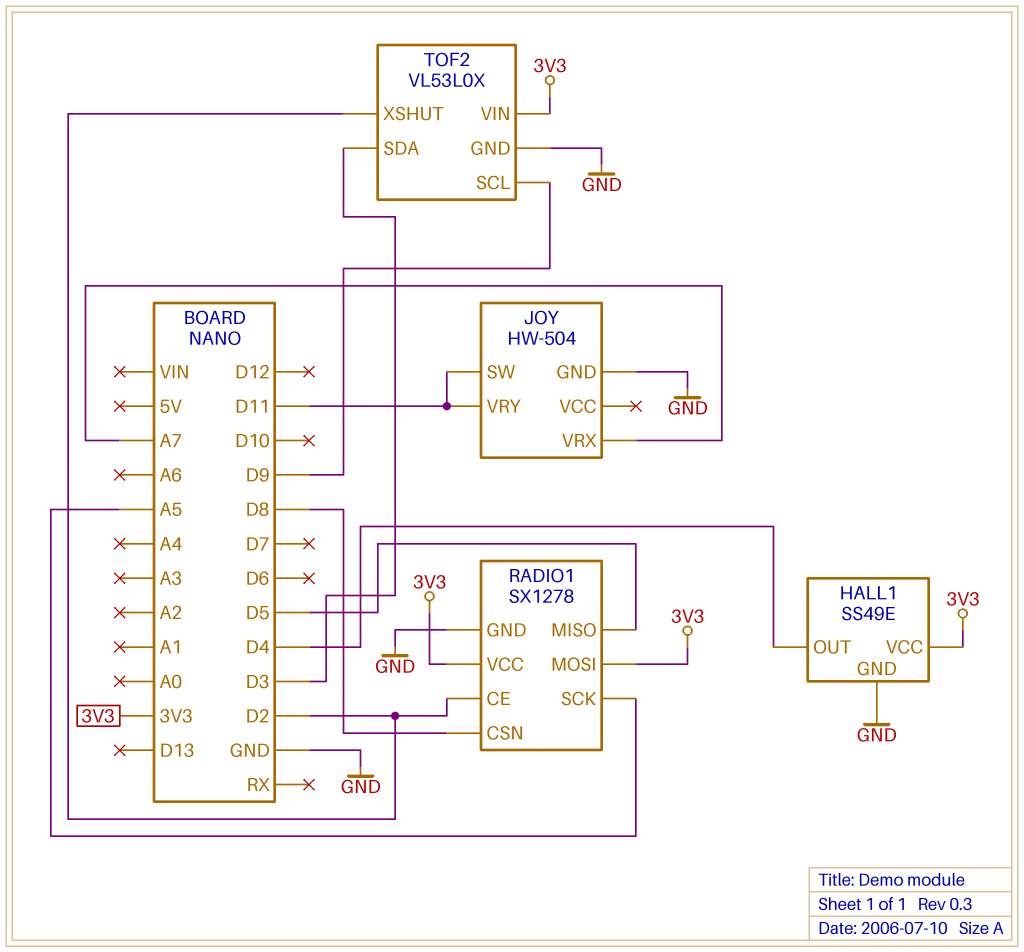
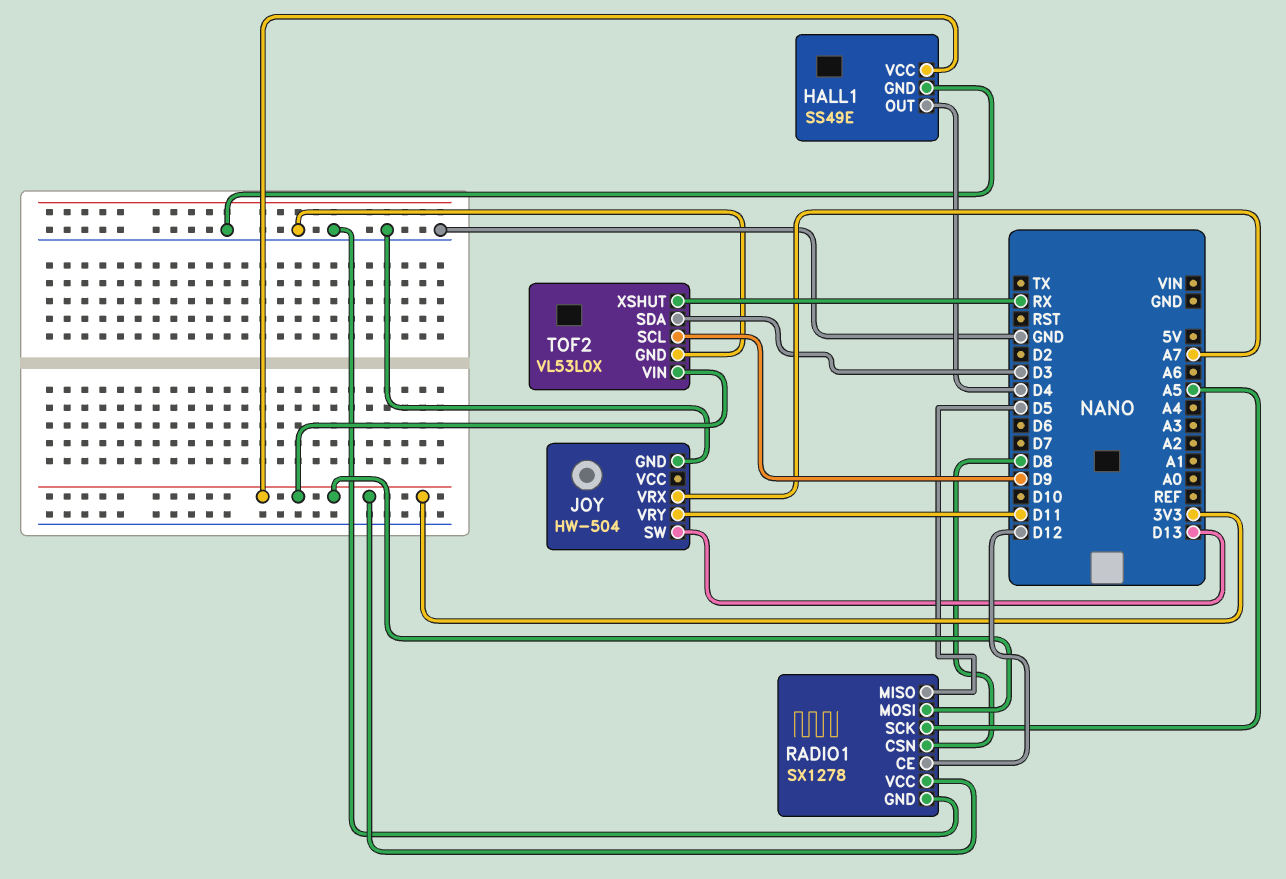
JOY pin SW: D11 -> D13
RADIO1 pin CE: D2 -> D12
TOF2 pin XSHUT: D2 -> RX

